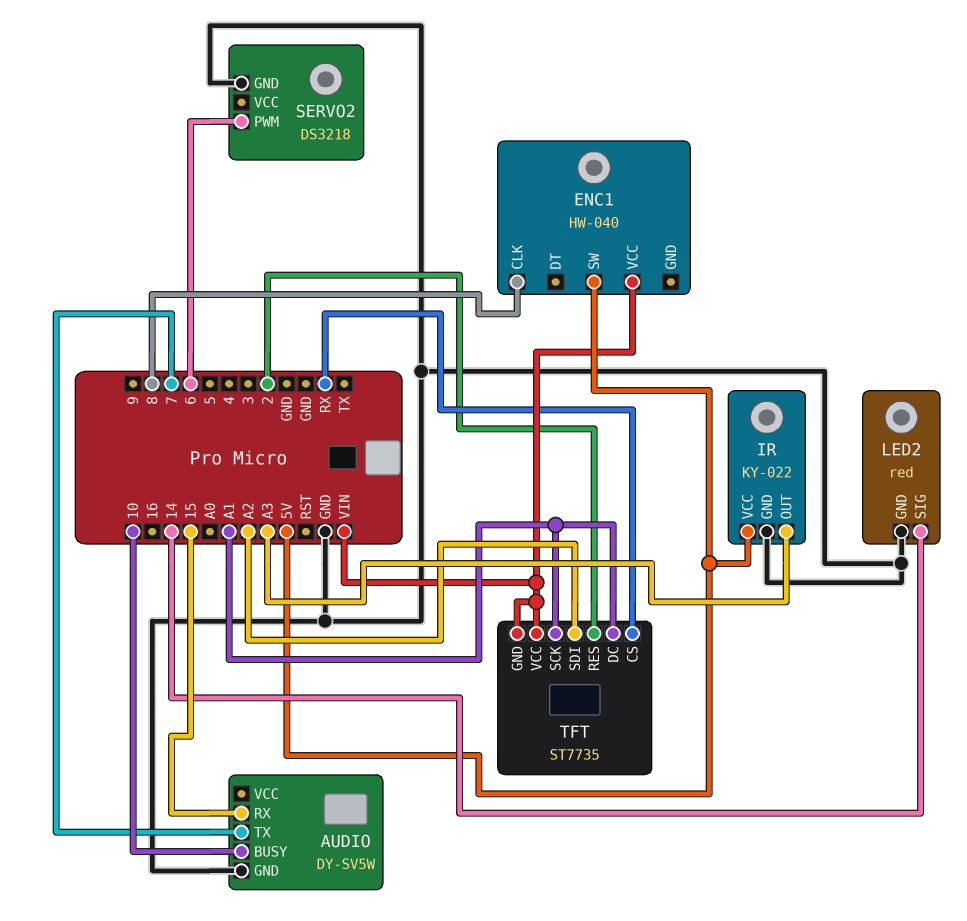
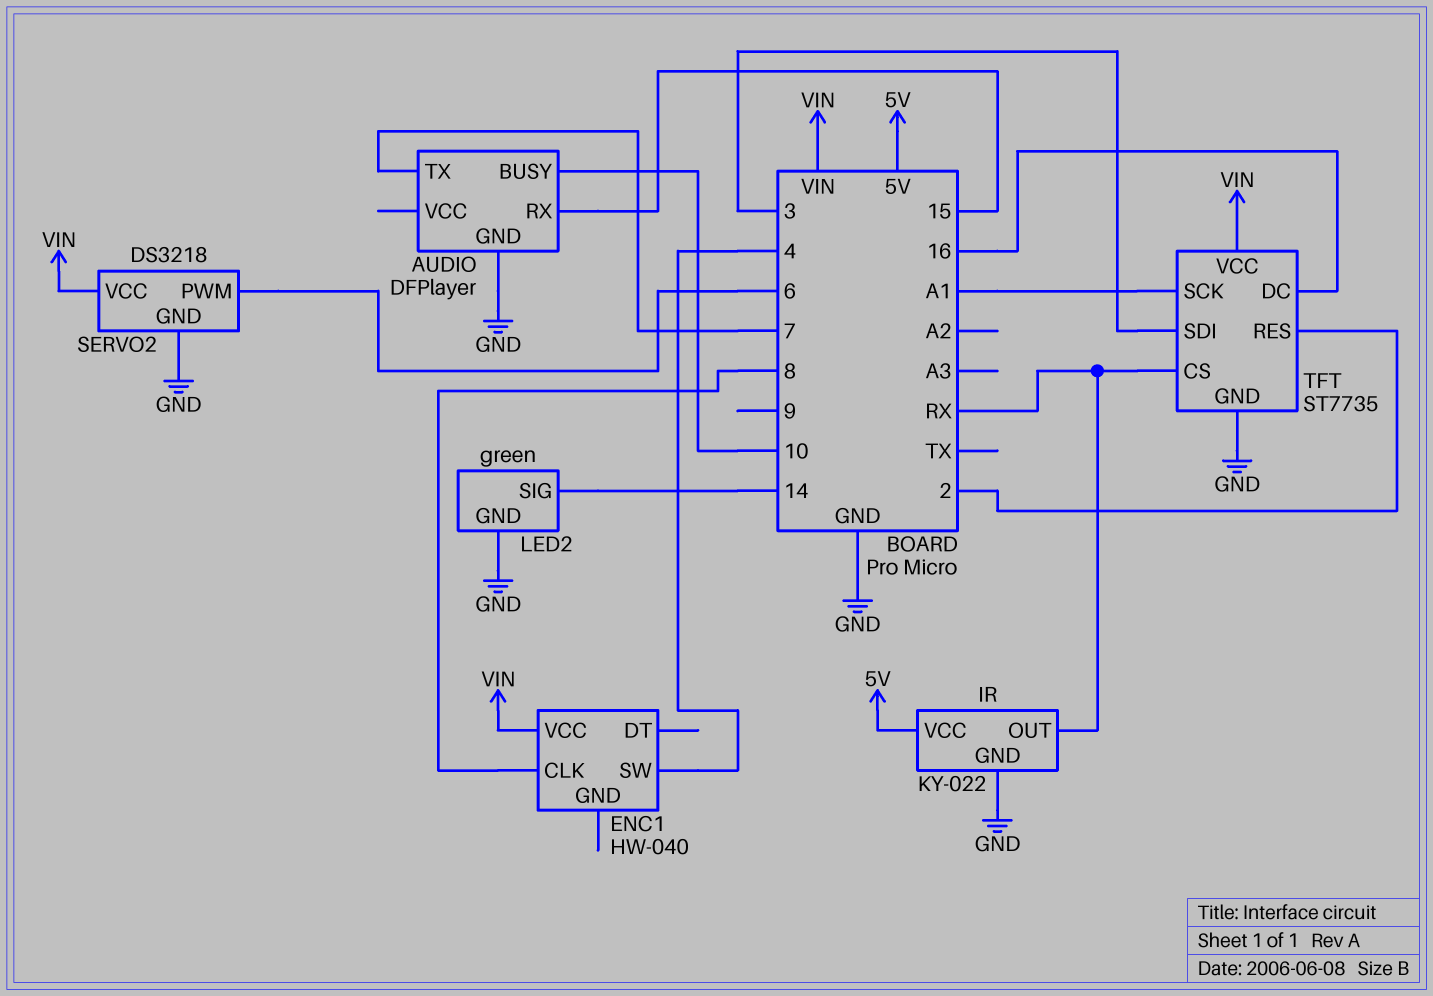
AUDIO: DY-SV5W -> DFPlayer
ENC1 pin SW: 5V -> 4
IR pin OUT: A3 -> RX
LED2: red -> green
SERVO2 pin VCC: none -> VIN
TFT pin DC: A1 -> 16
TFT pin GND: VIN -> GND
TFT pin SDI: A2 -> 3

